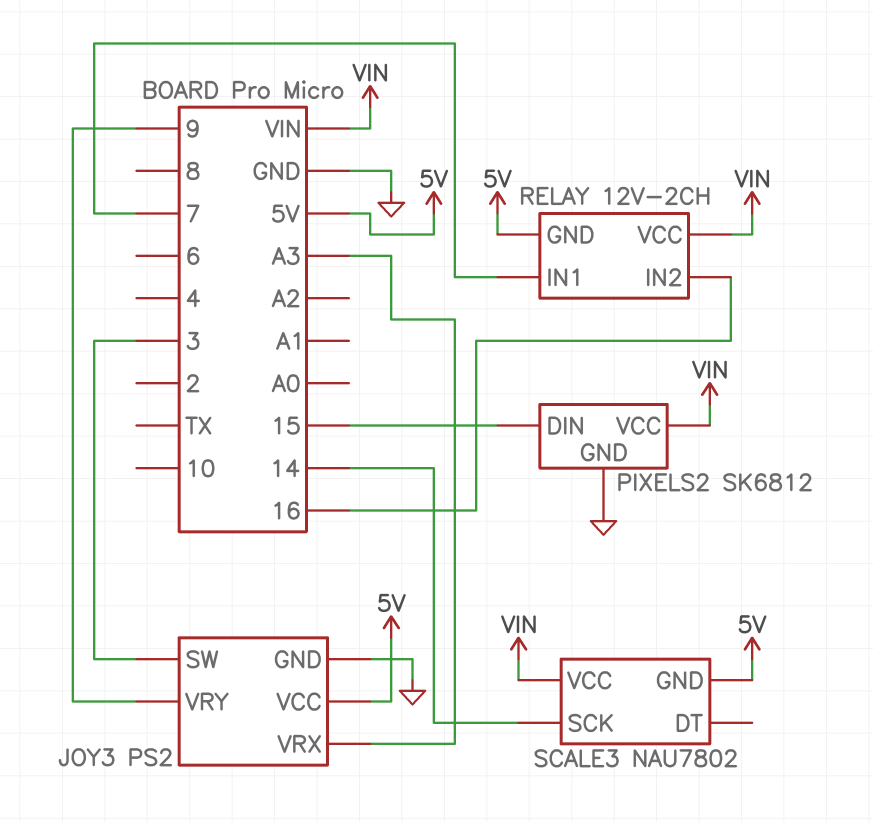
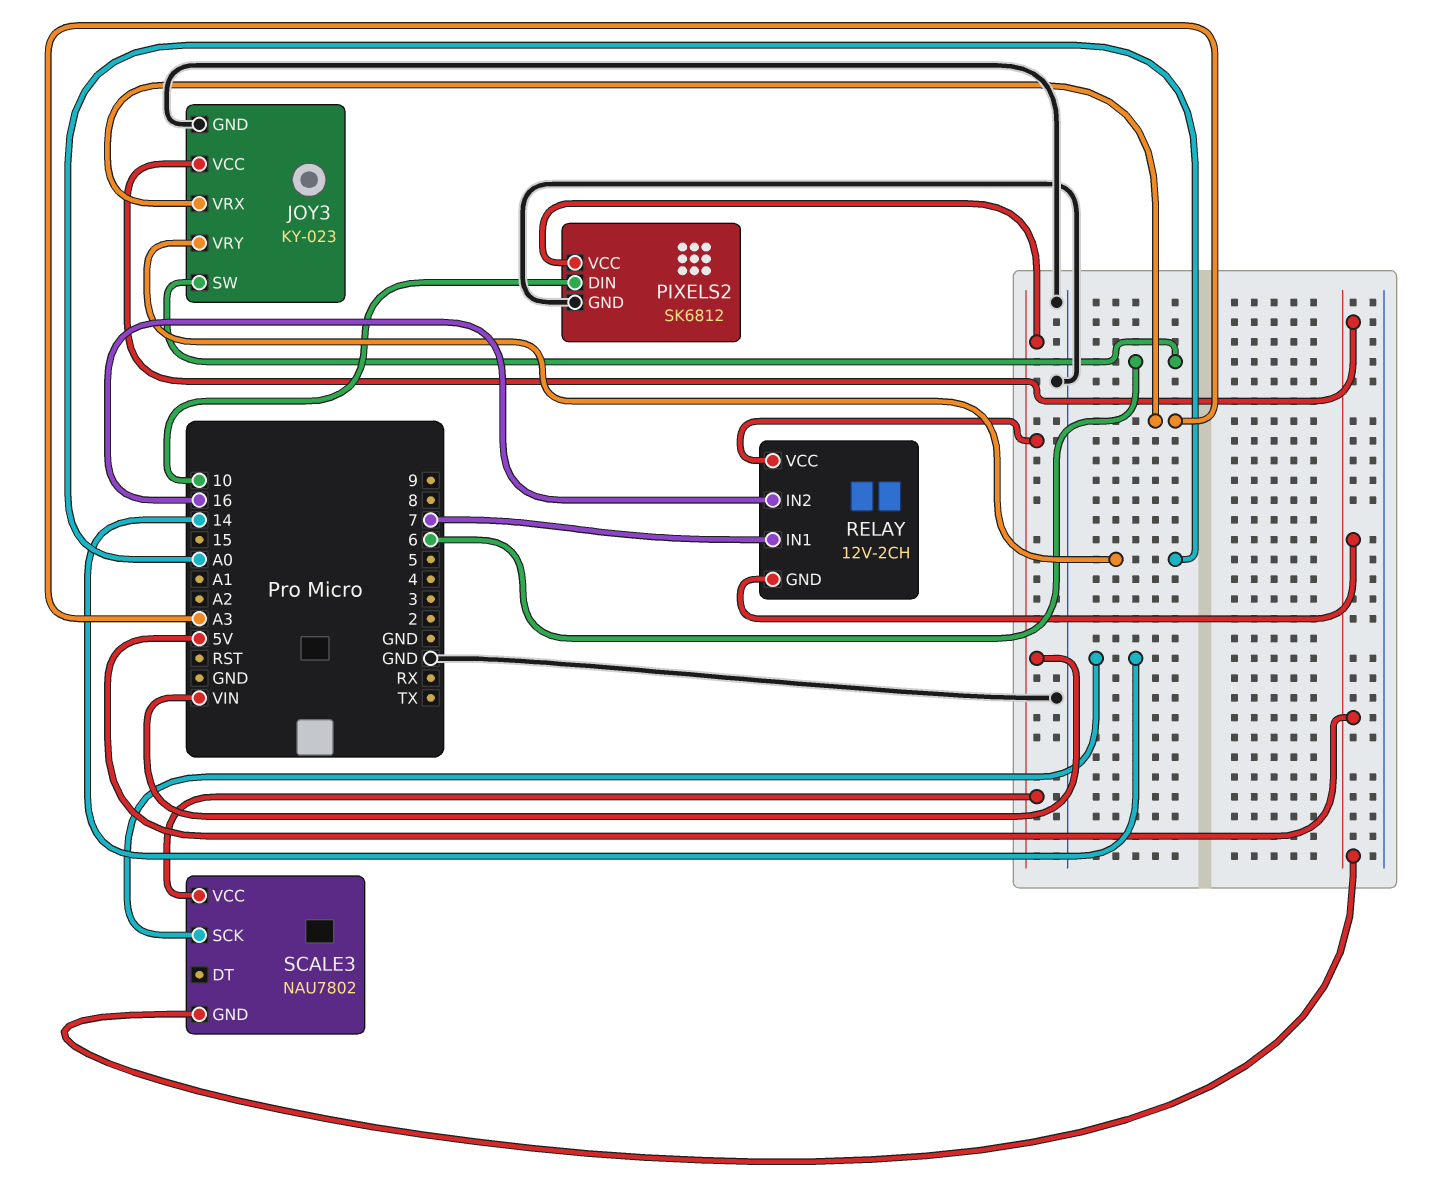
JOY3: PS2 -> KY-023
JOY3 pin SW: 3 -> 6
JOY3 pin VRY: 9 -> A0
PIXELS2 pin DIN: 15 -> 10

